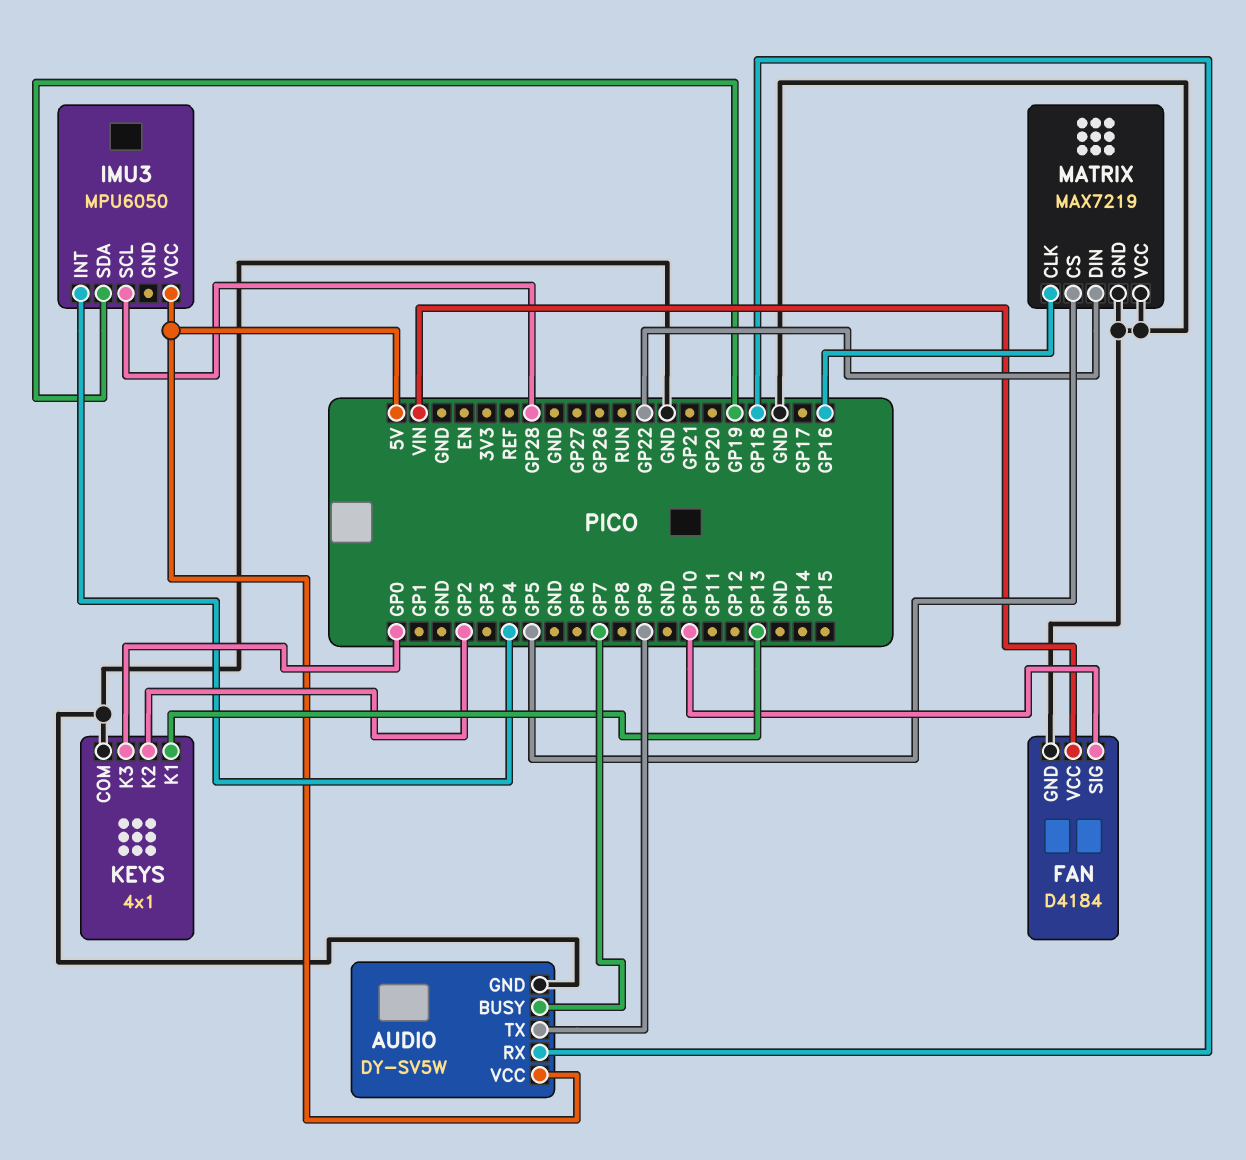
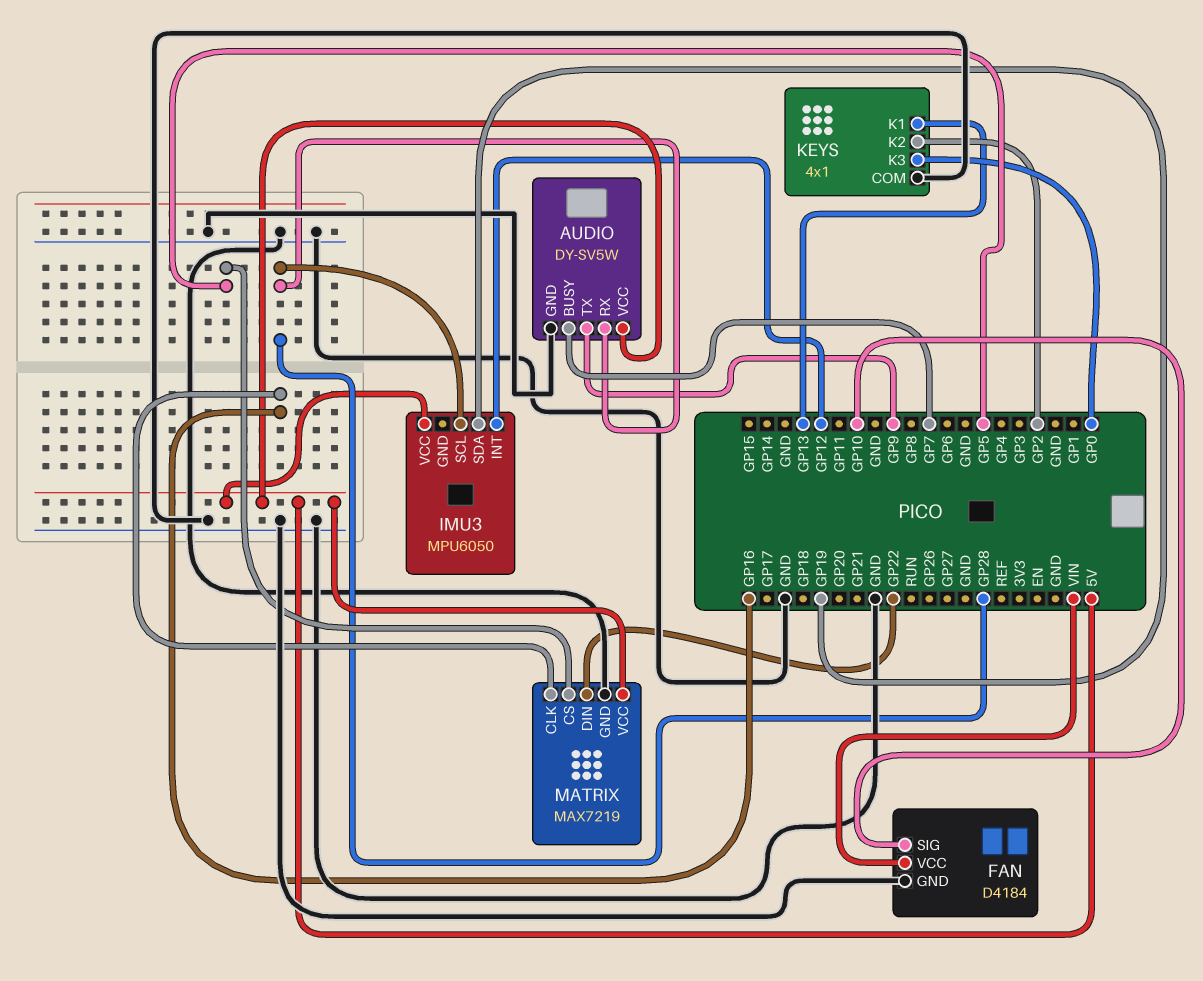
AUDIO pin RX: GP18 -> GP28
IMU3 pin INT: GP4 -> GP12
MATRIX pin VCC: GND -> 5V

